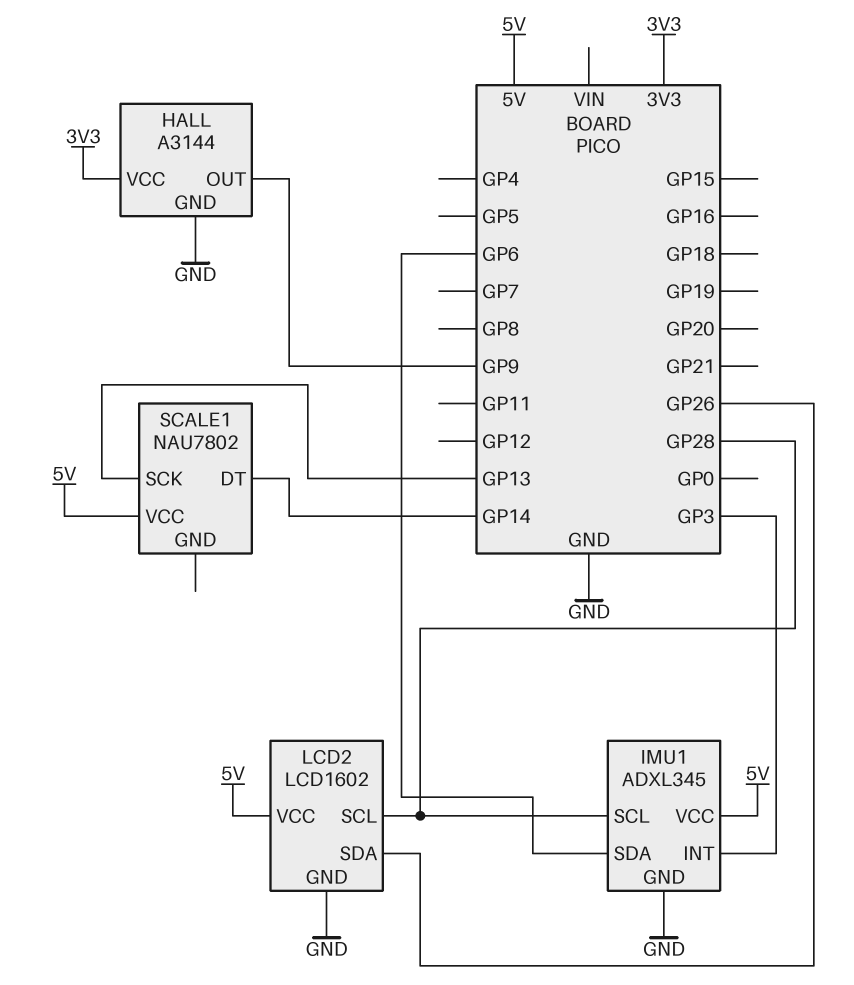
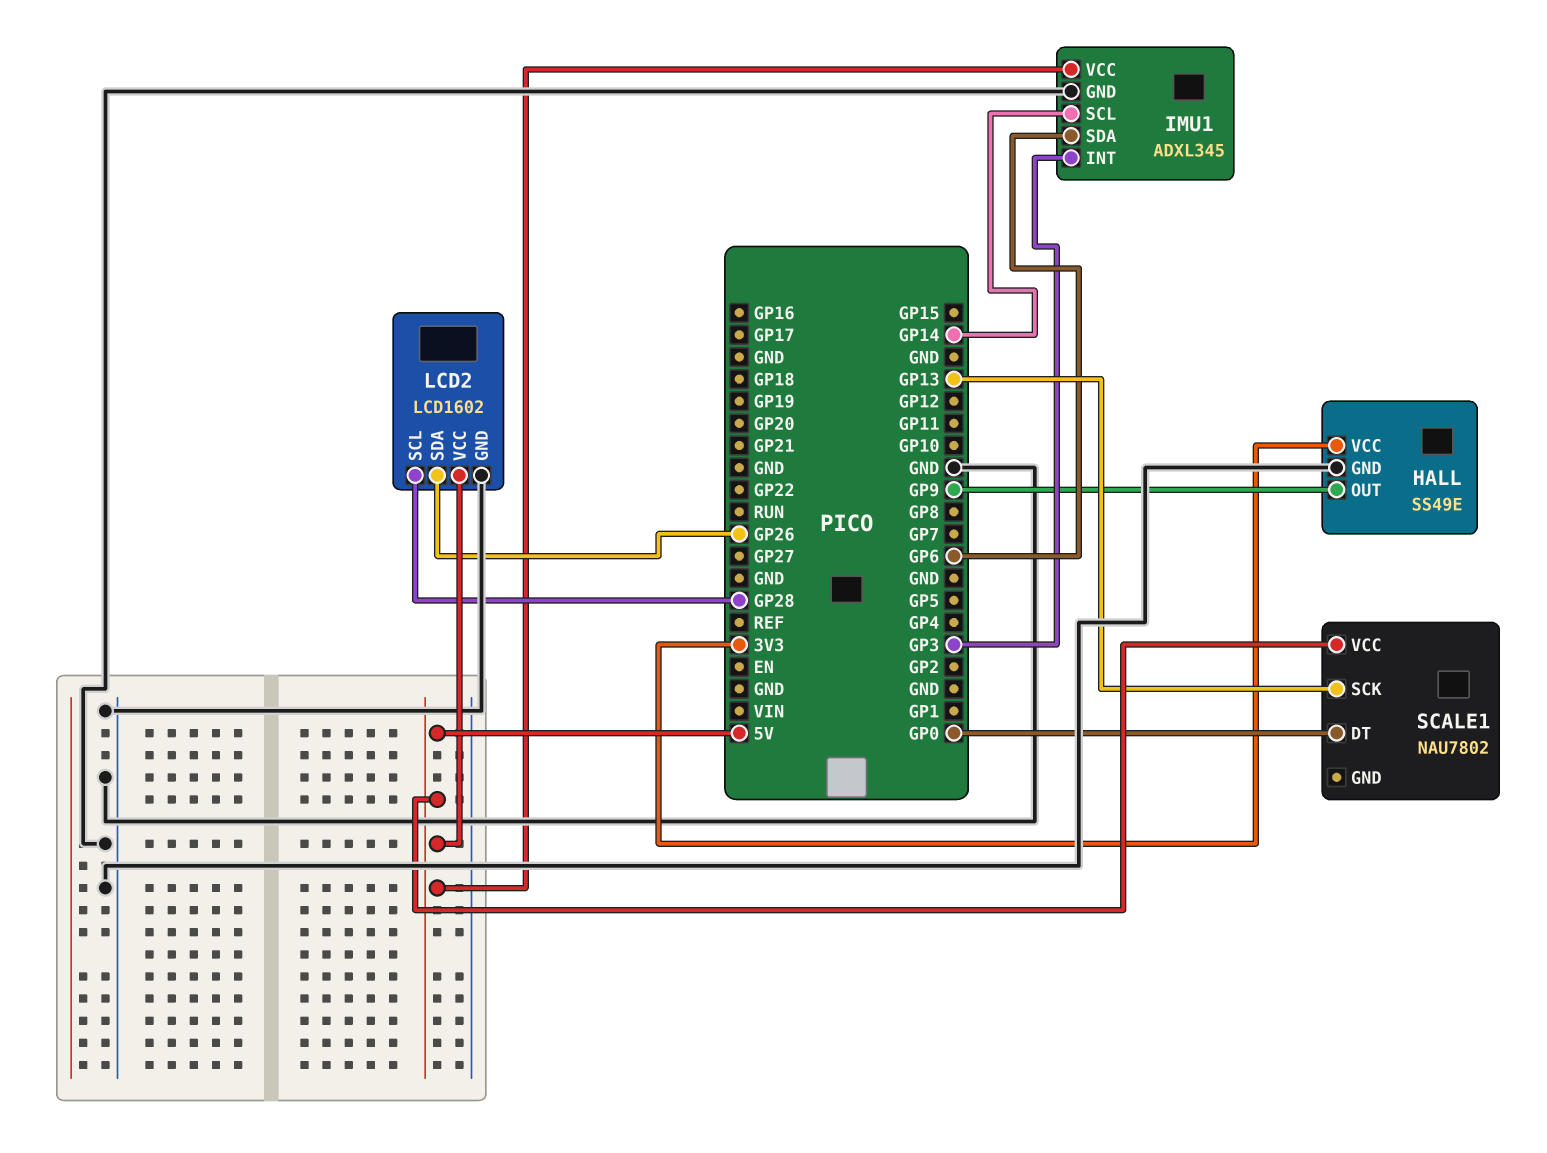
HALL: A3144 -> SS49E
IMU1 pin SCL: GP28 -> GP14
SCALE1 pin DT: GP14 -> GP0

